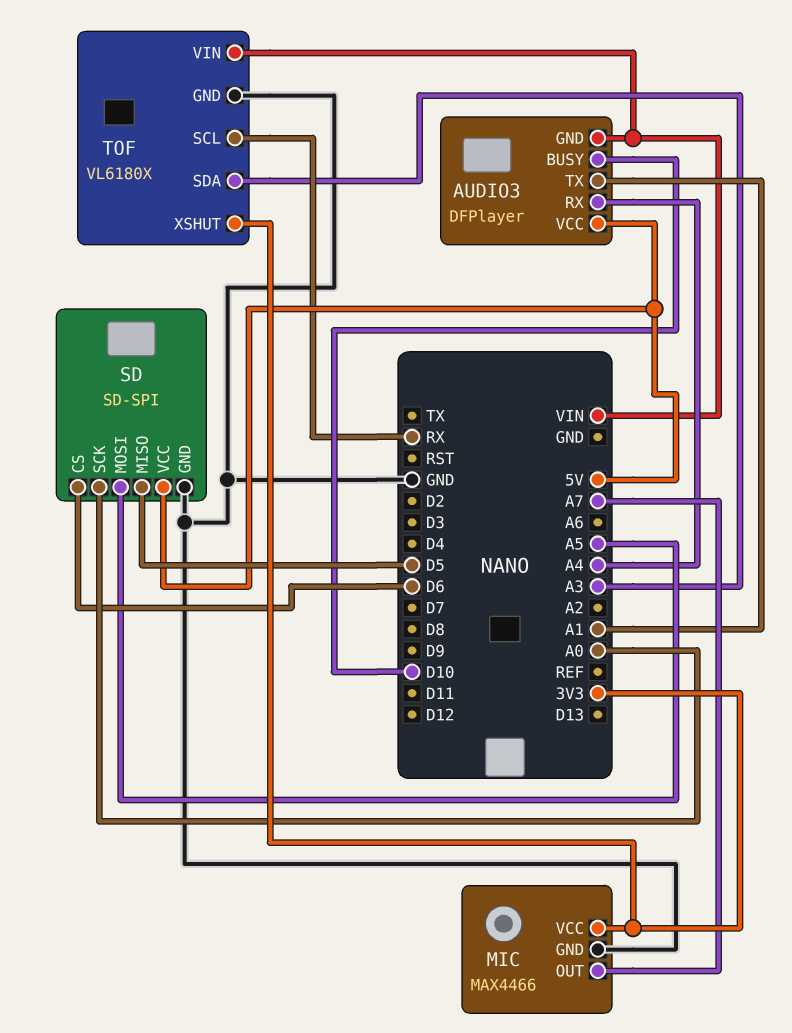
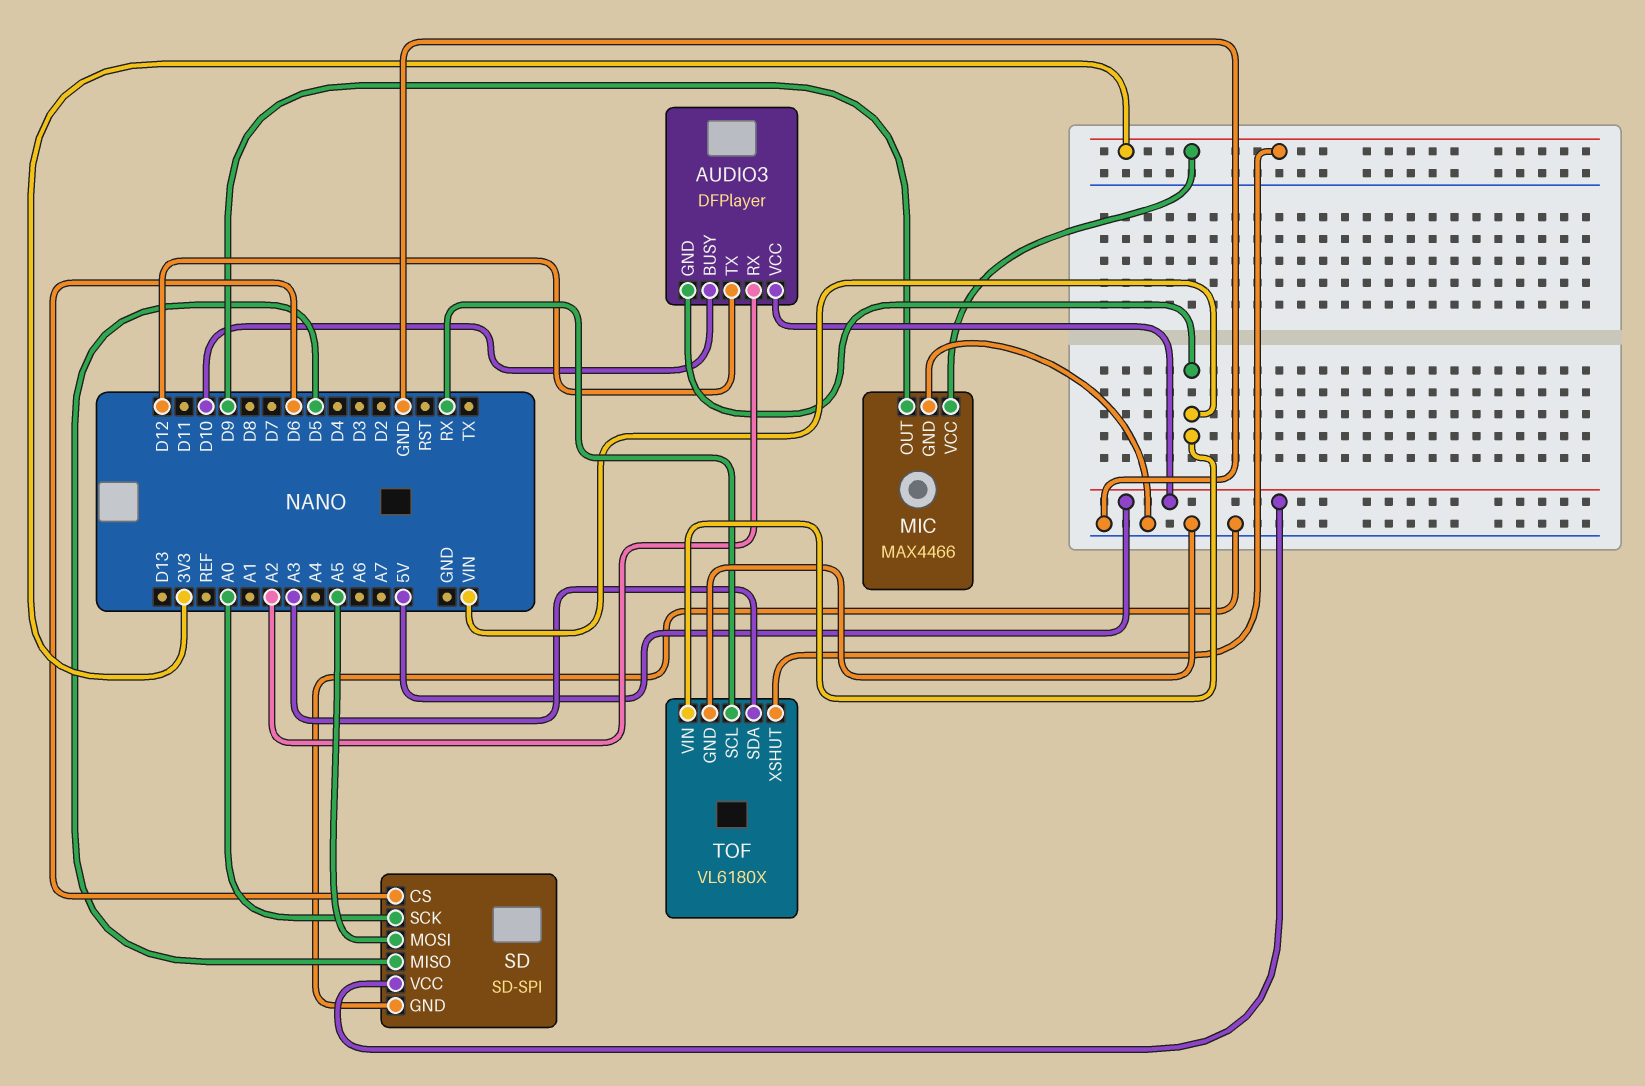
AUDIO3 pin RX: A4 -> A2
AUDIO3 pin TX: A1 -> D12
MIC pin OUT: A7 -> D9

